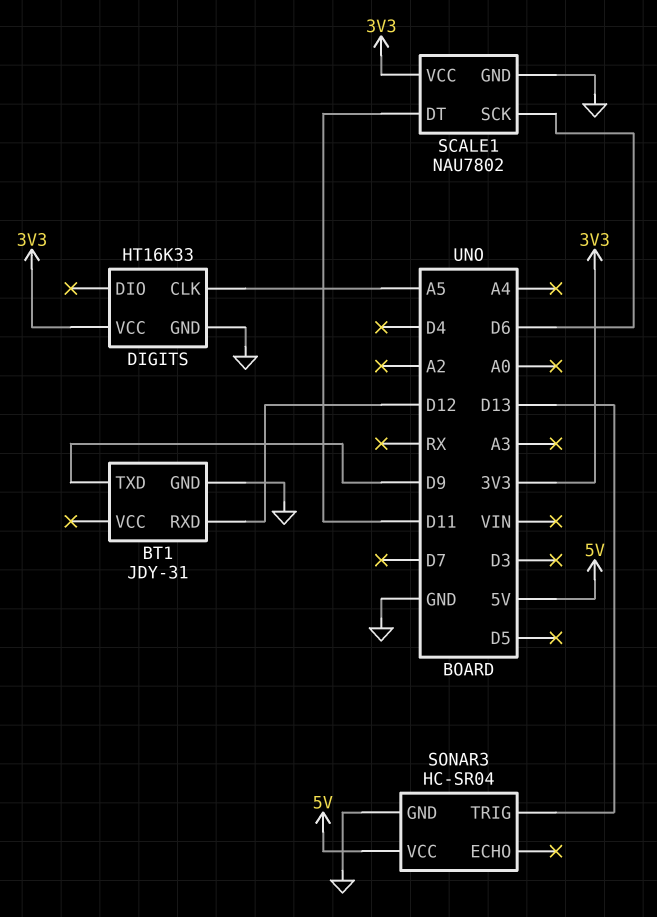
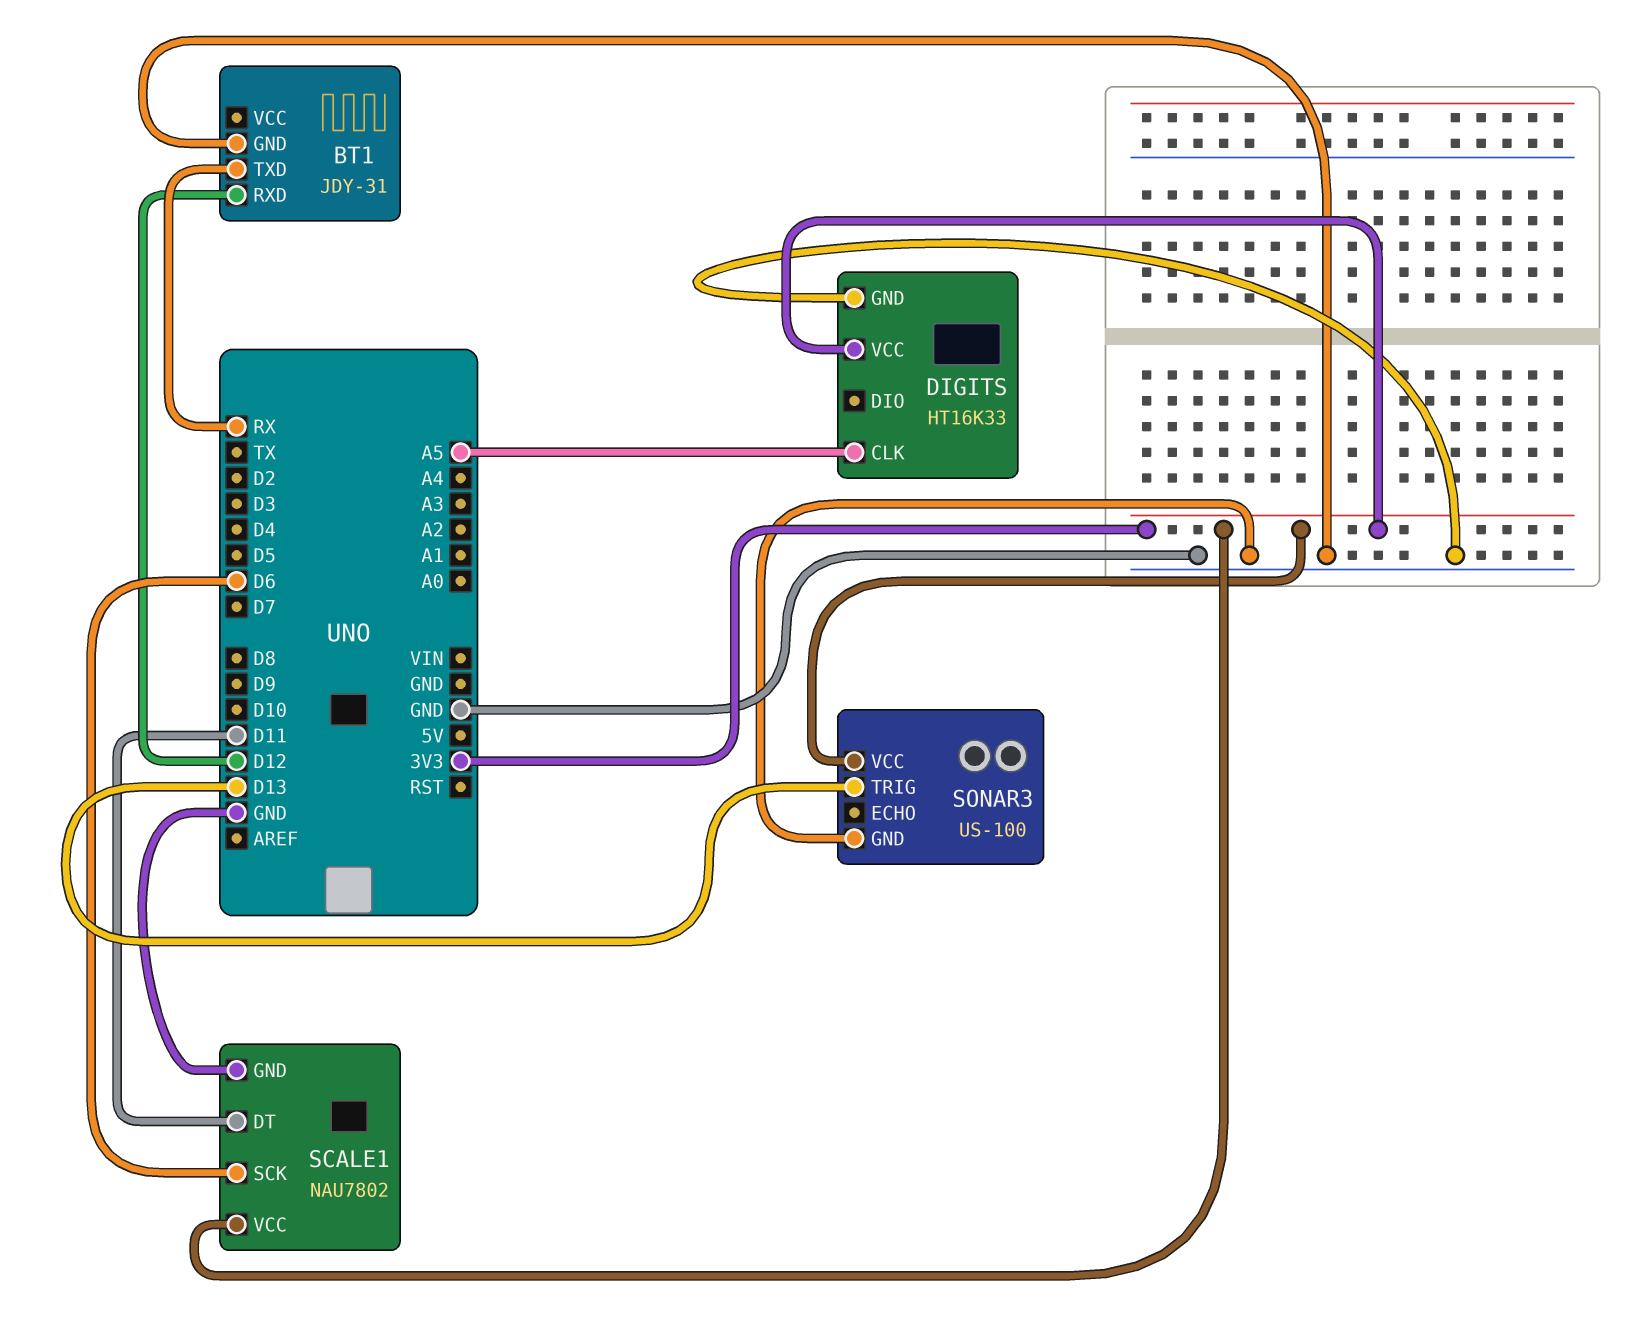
BT1 pin TXD: D9 -> RX
SONAR3: HC-SR04 -> US-100
SONAR3 pin VCC: 5V -> 3V3

